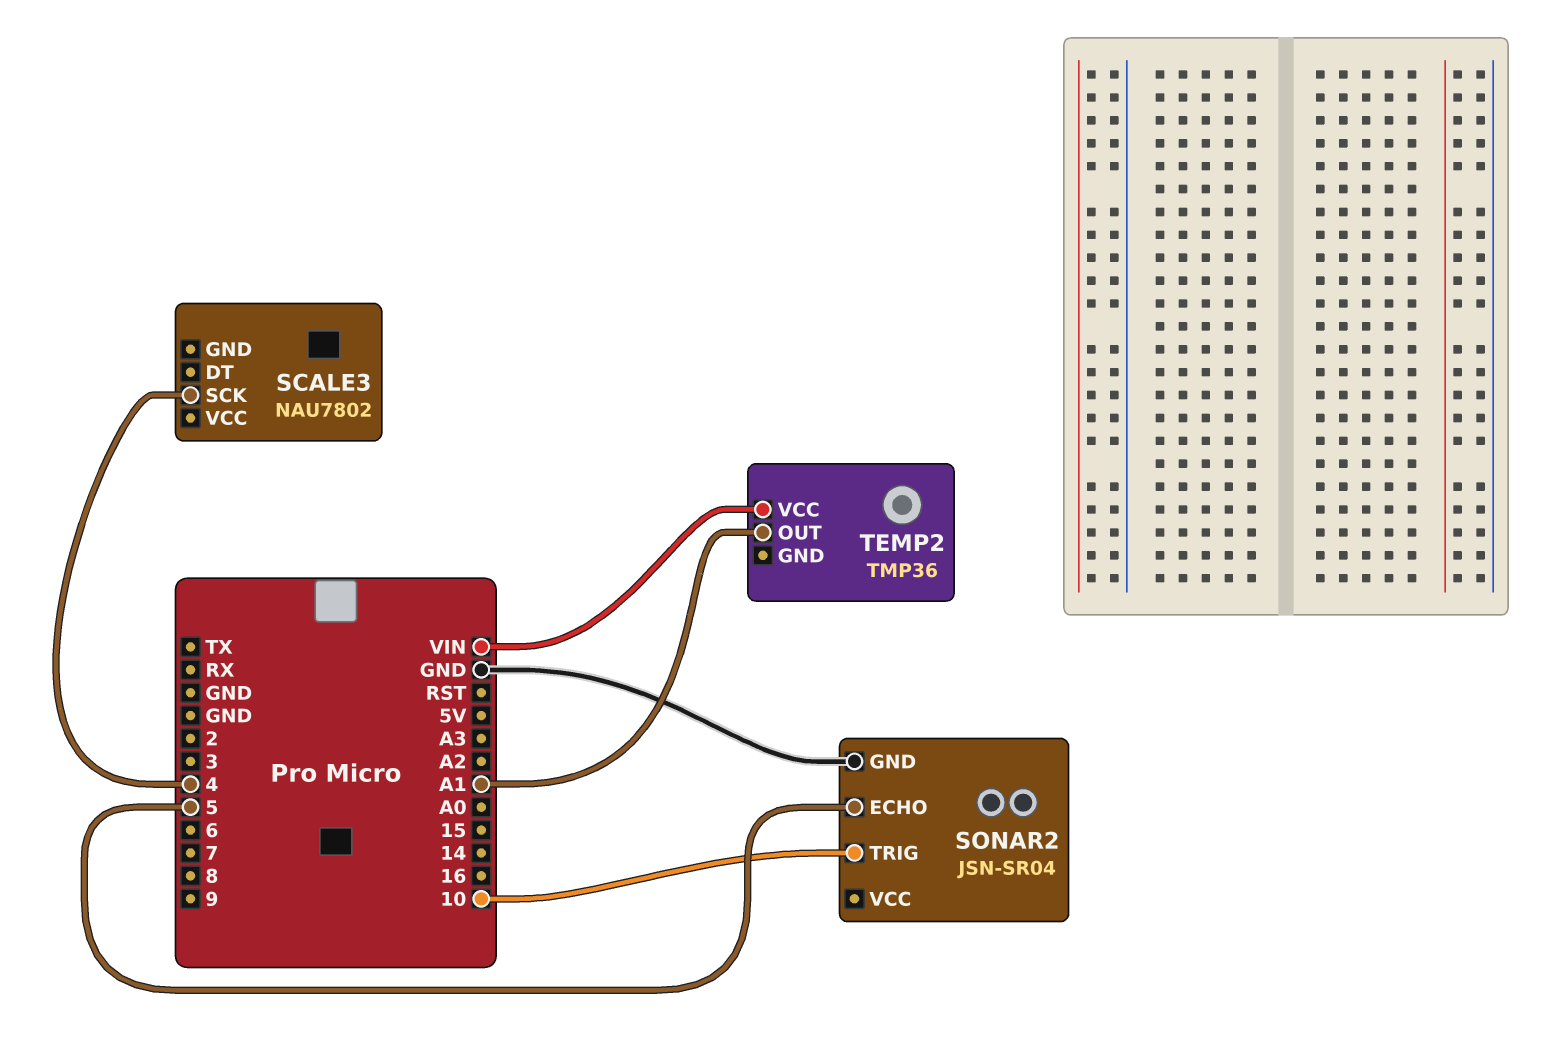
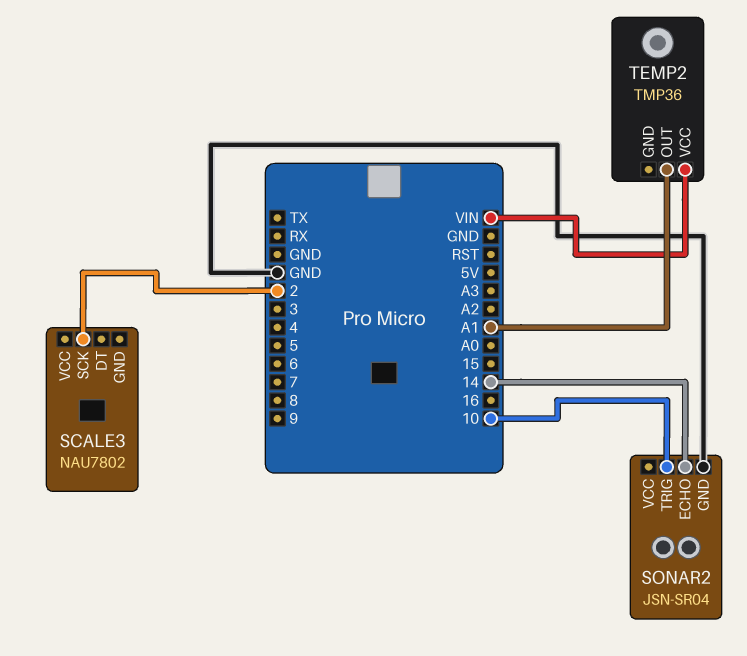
SCALE3 pin SCK: 4 -> 2
SONAR2 pin ECHO: 5 -> 14

